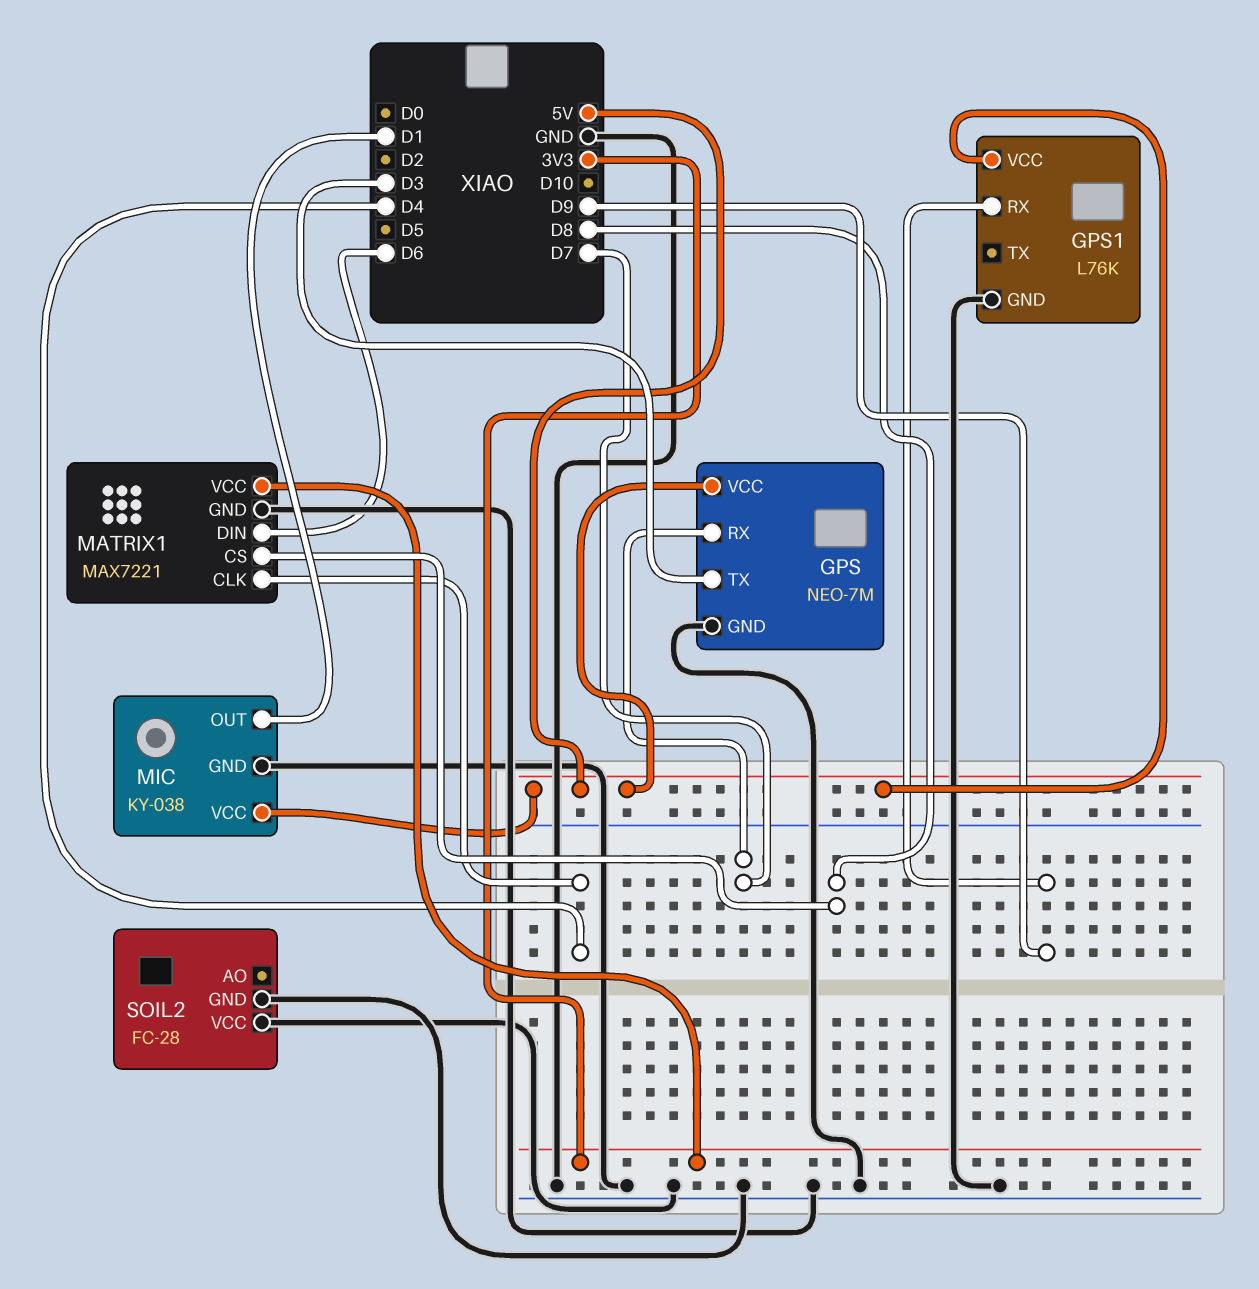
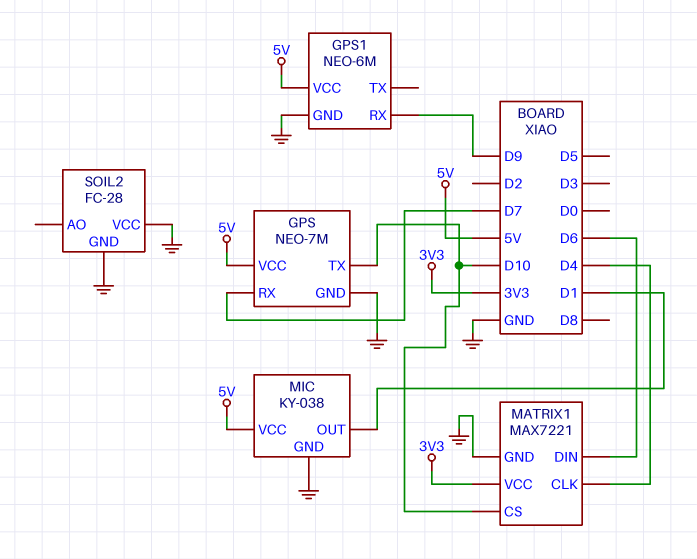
GPS pin TX: D3 -> D10
GPS1: L76K -> NEO-6M
MATRIX1 pin CS: D8 -> D10

